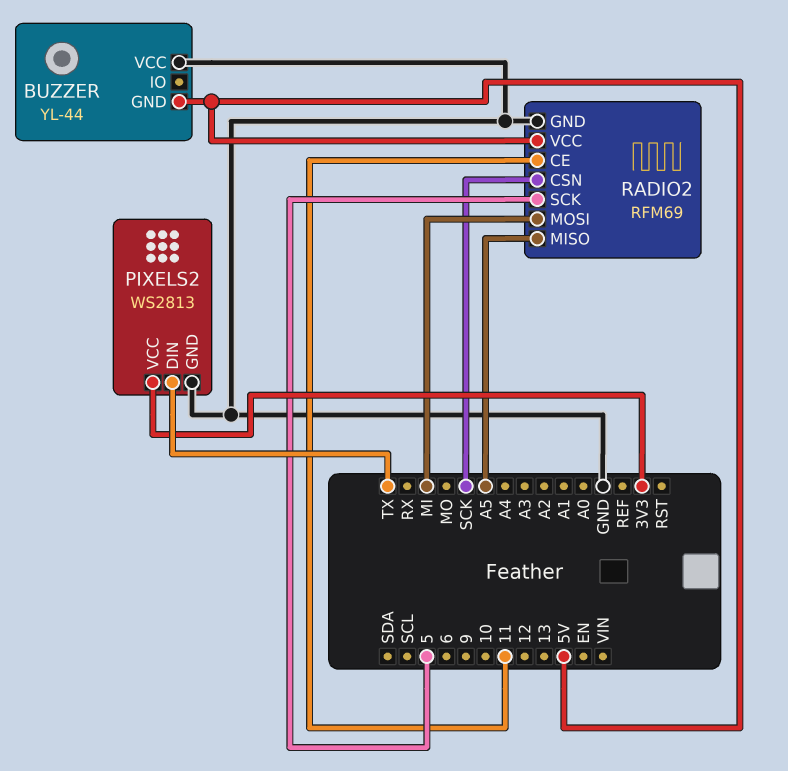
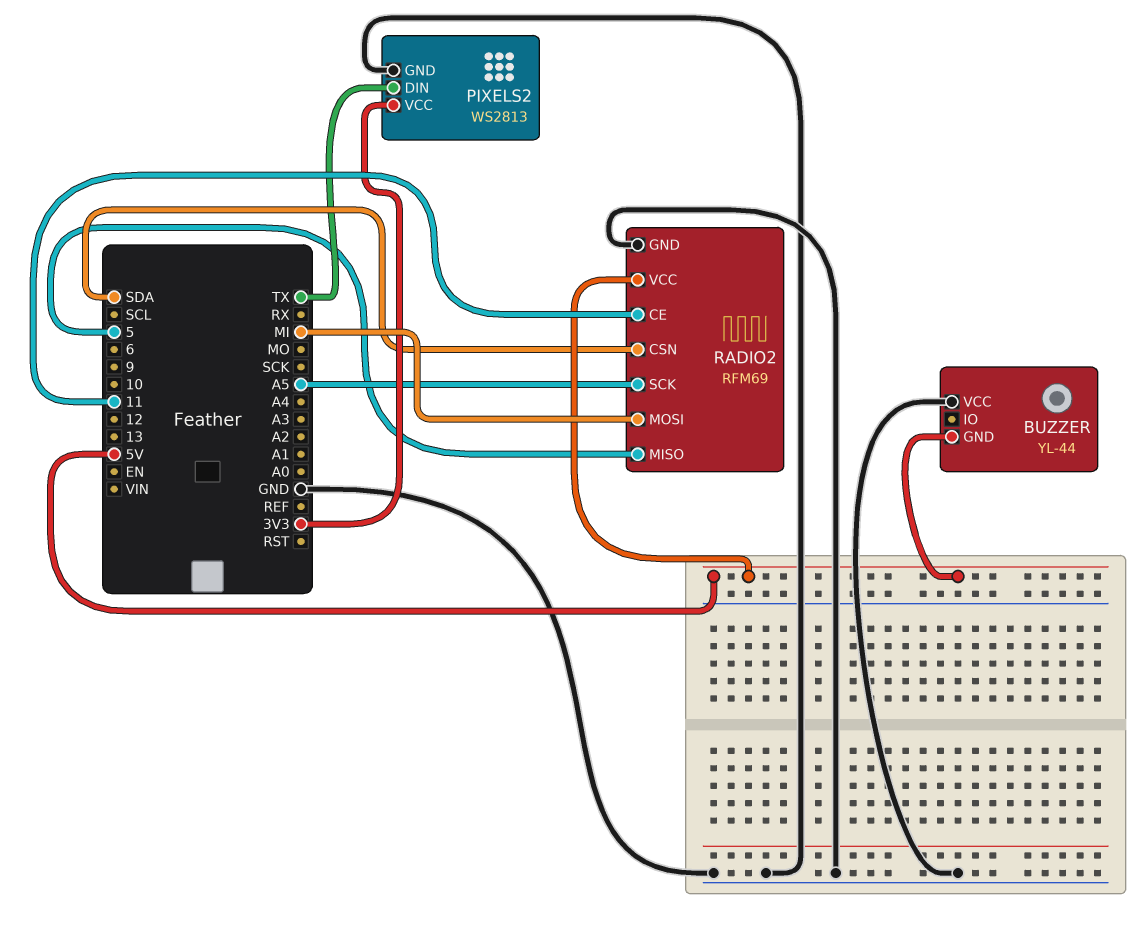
RADIO2 pin CSN: SCK -> SDA
RADIO2 pin MISO: A5 -> 5
RADIO2 pin SCK: 5 -> A5

